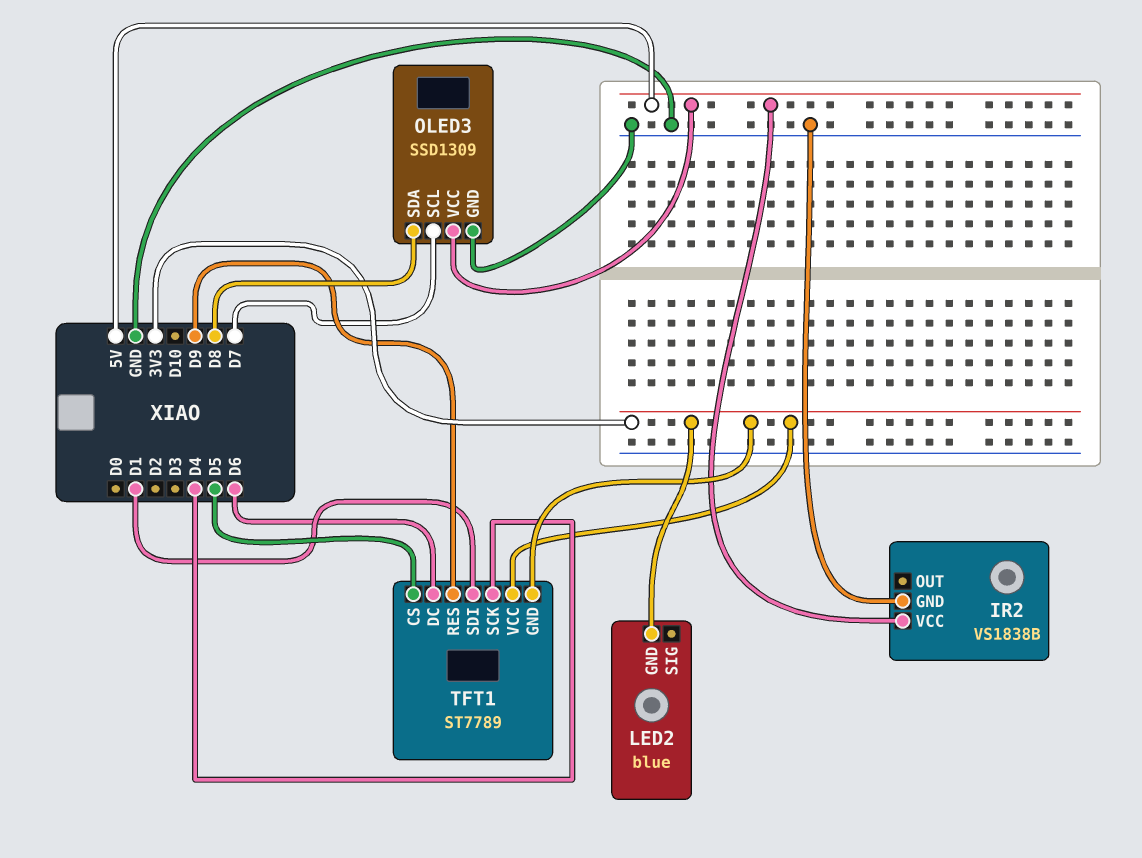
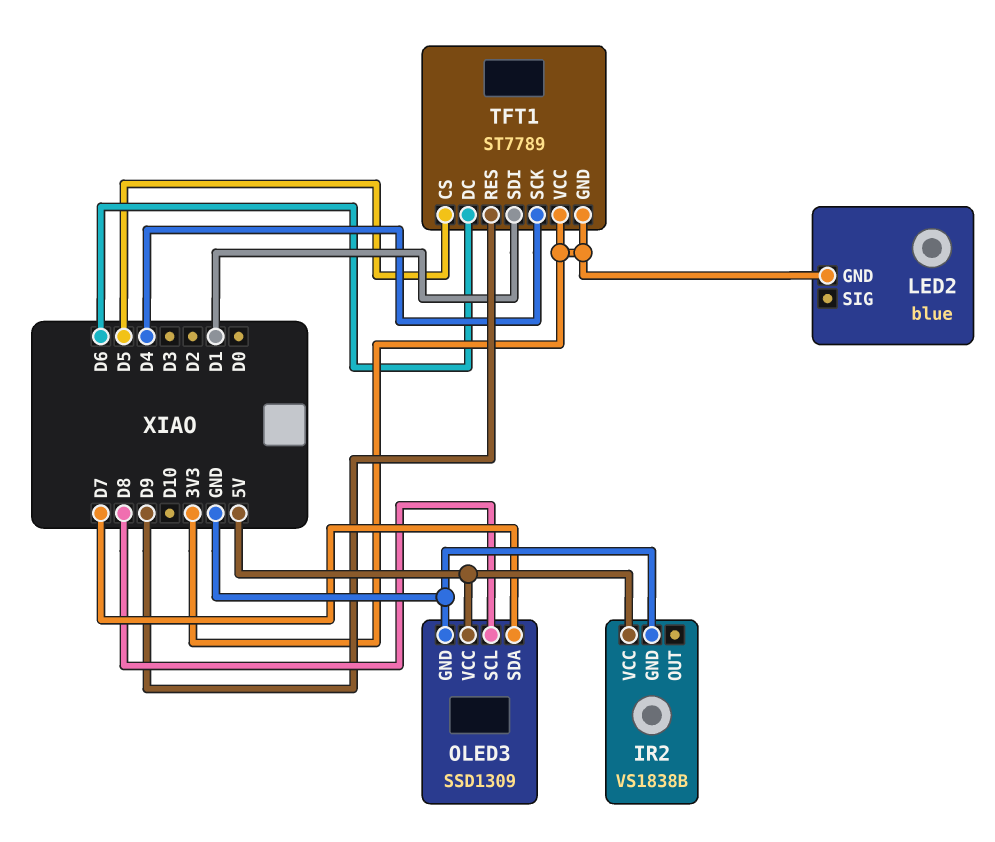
OLED3 pin SCL: D7 -> D8
OLED3 pin SDA: D8 -> D7

